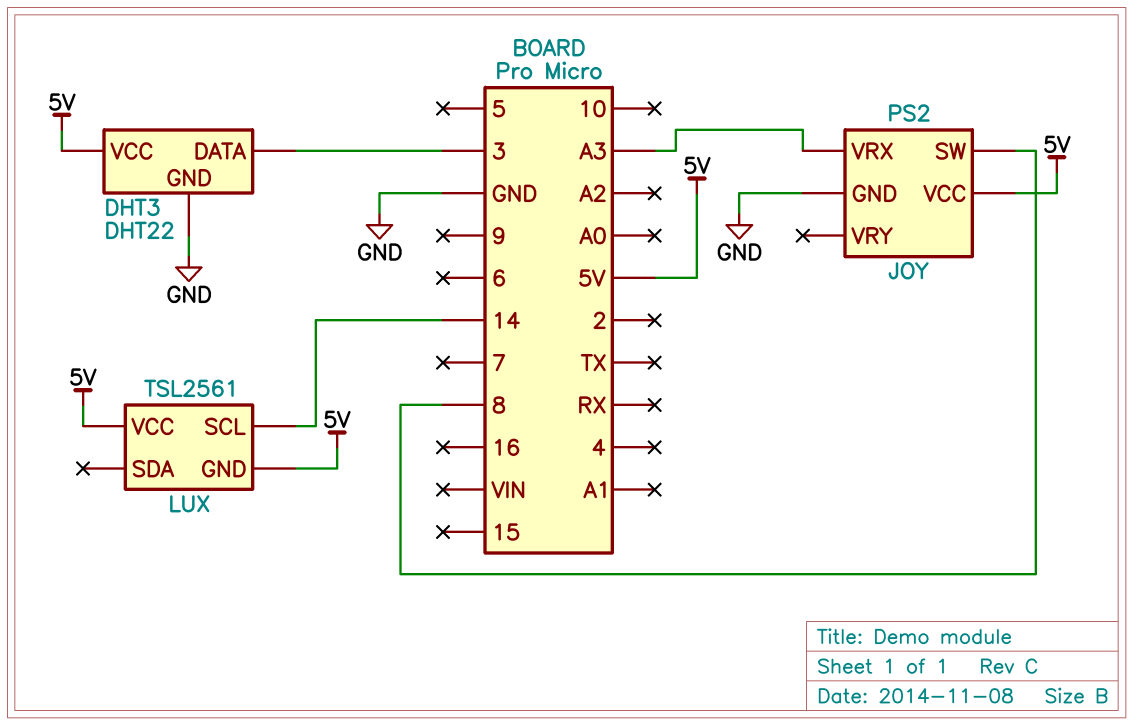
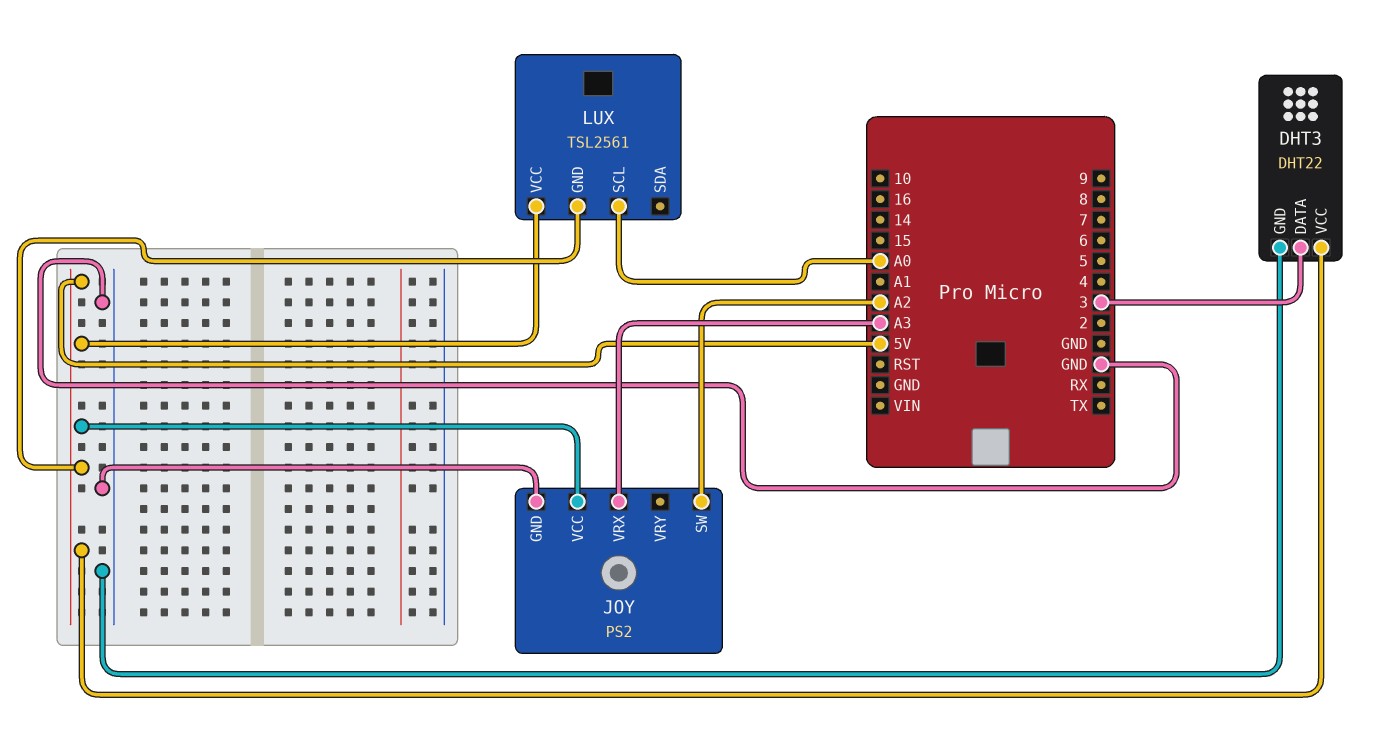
JOY pin SW: 8 -> A2
LUX pin SCL: 14 -> A0

